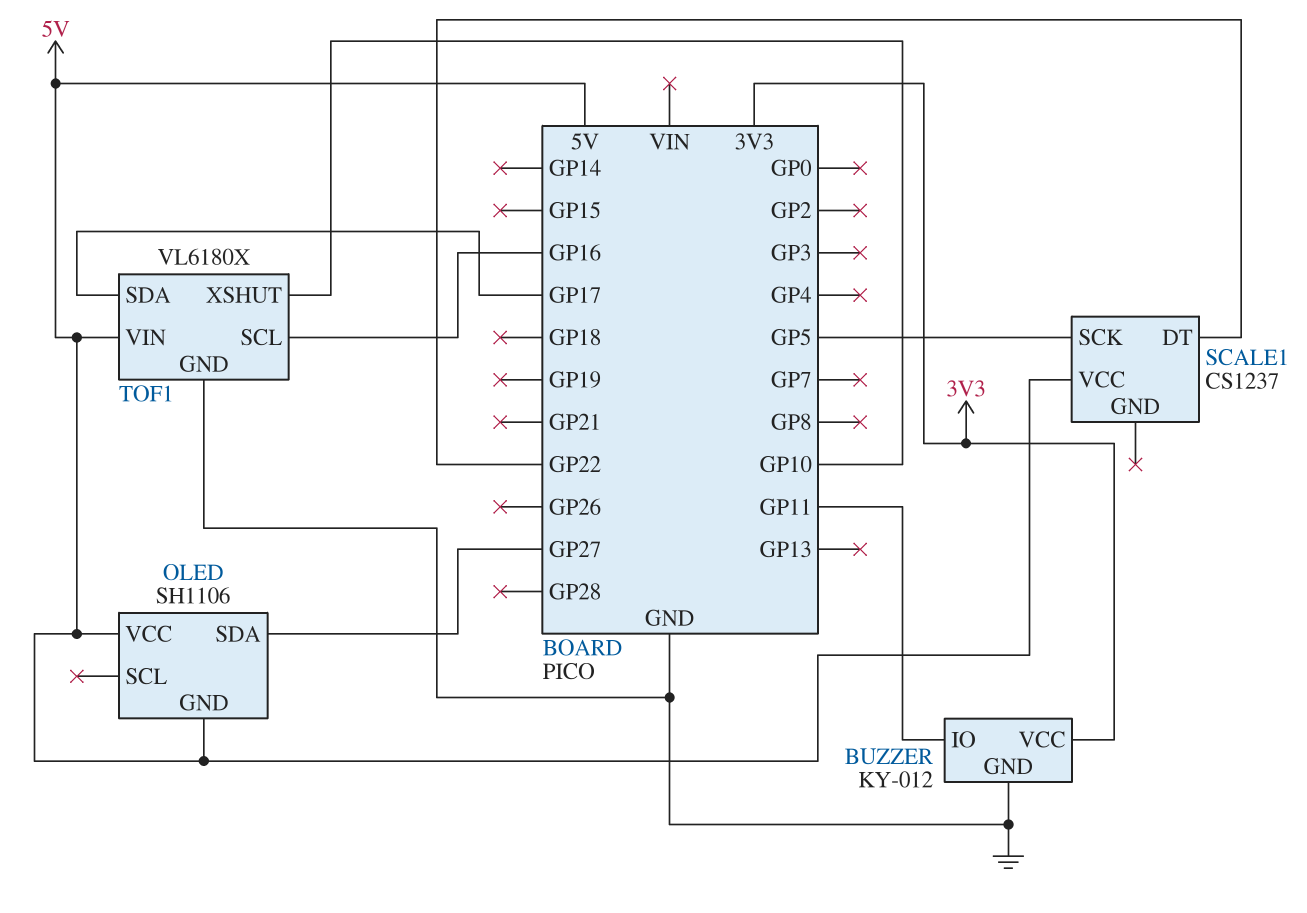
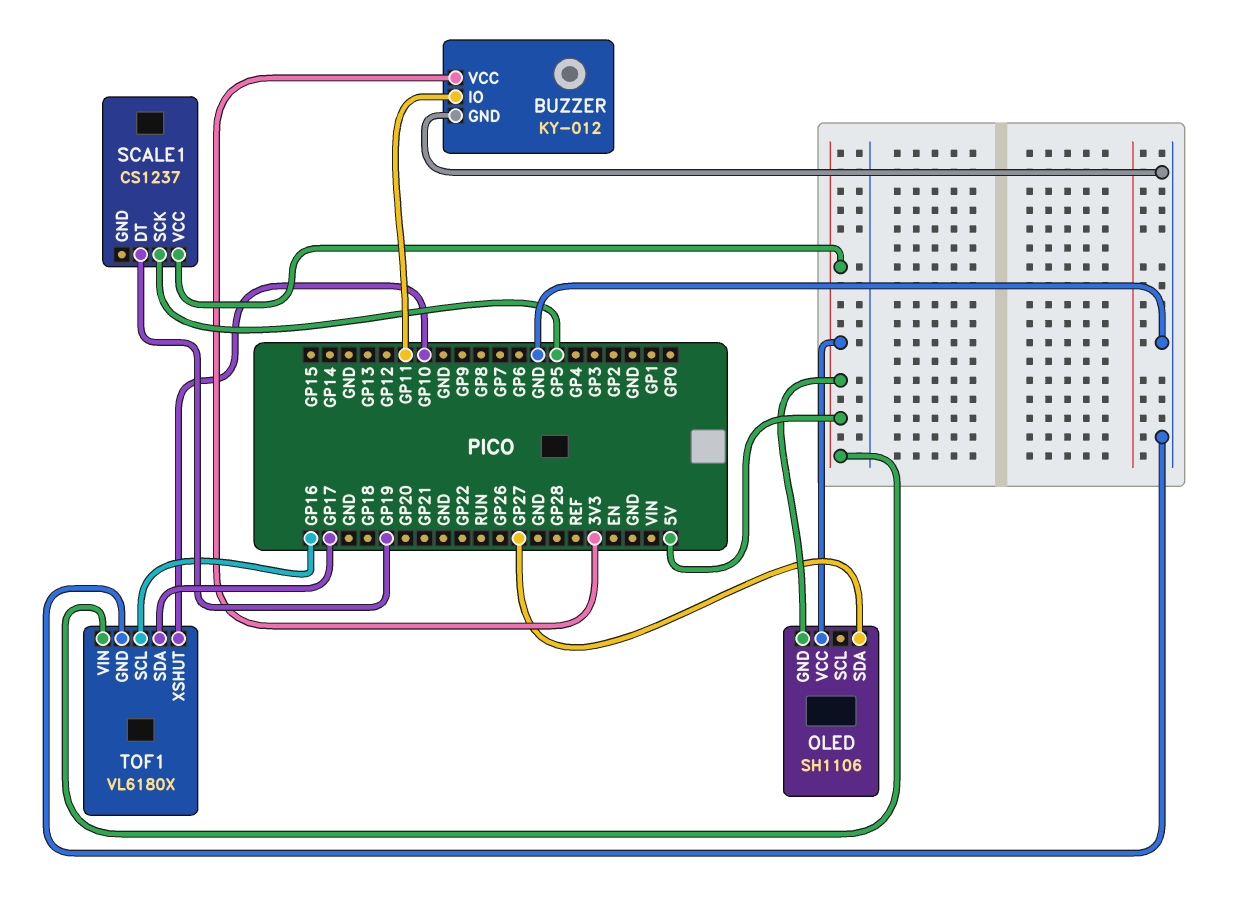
SCALE1 pin DT: GP22 -> GP19

